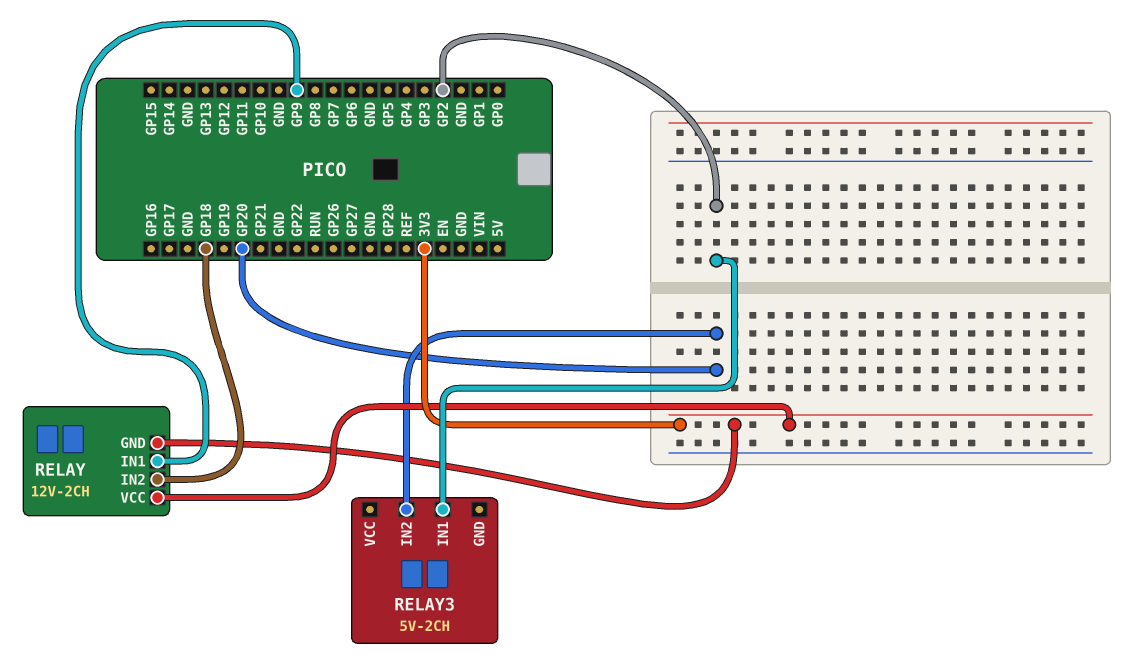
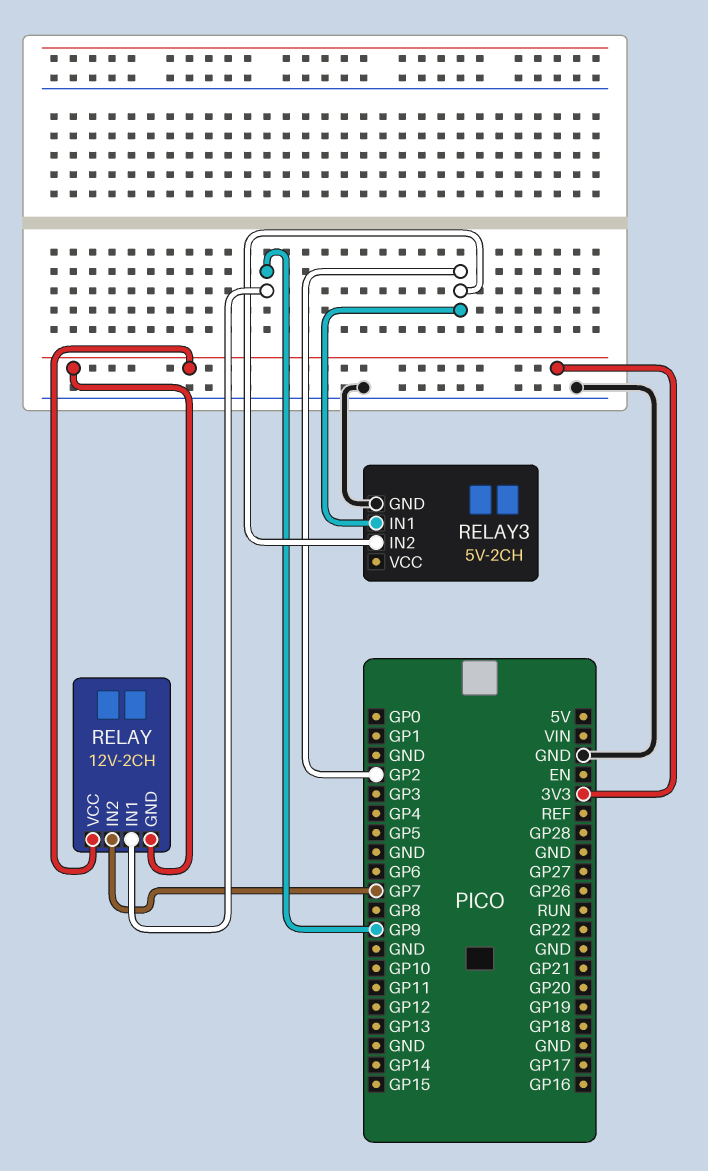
RELAY pin IN2: GP18 -> GP7
RELAY3 pin GND: none -> GND
RELAY3 pin IN2: GP20 -> GP2

